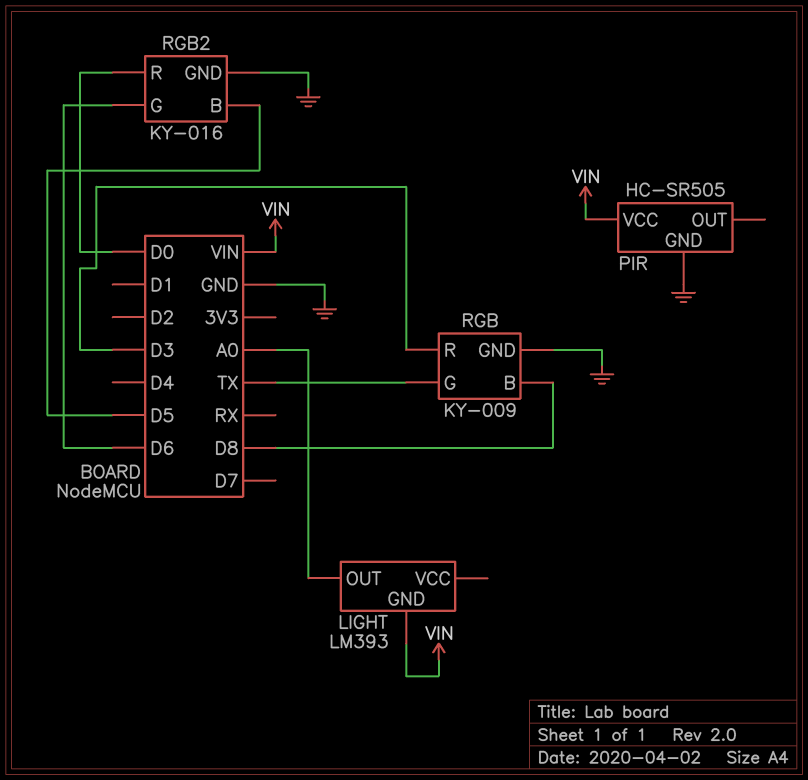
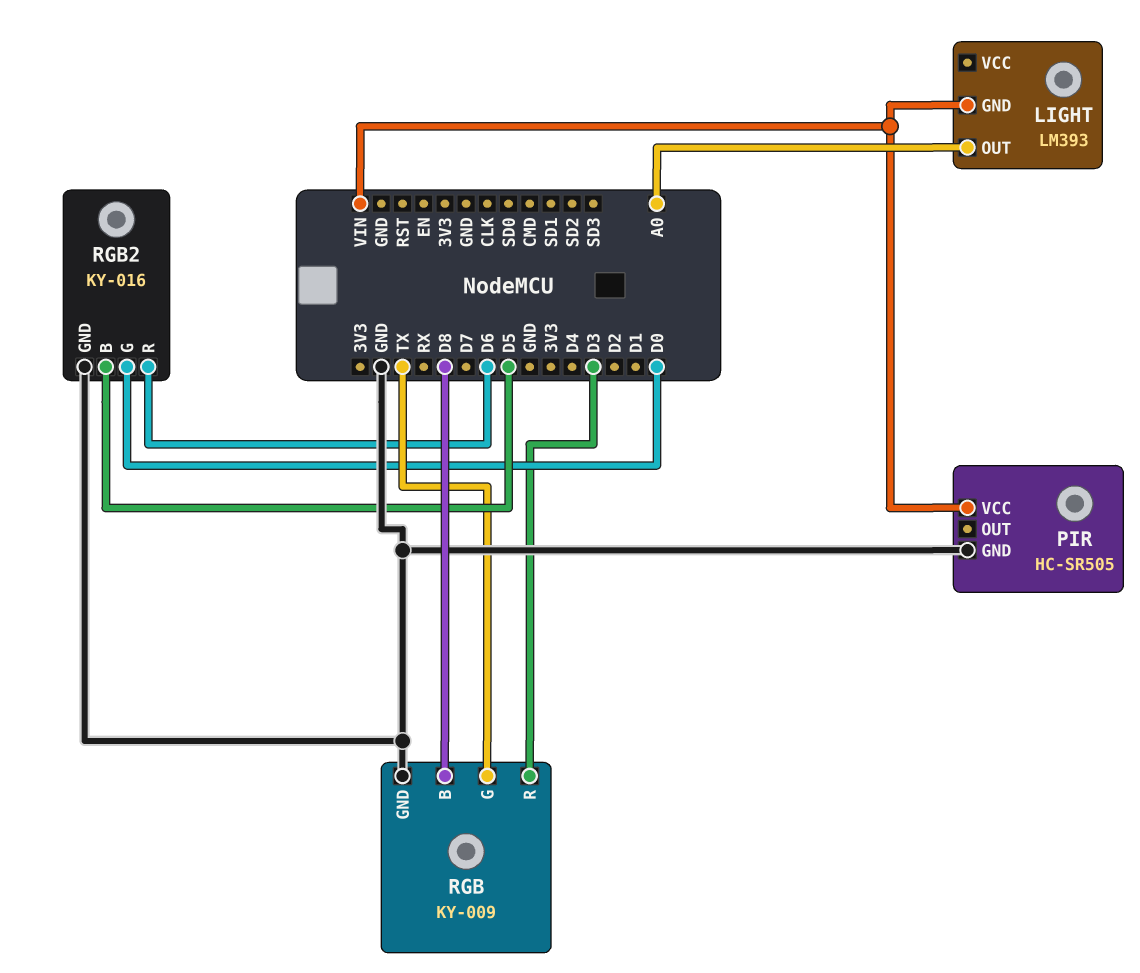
RGB2 pin G: D6 -> D0
RGB2 pin R: D0 -> D6

